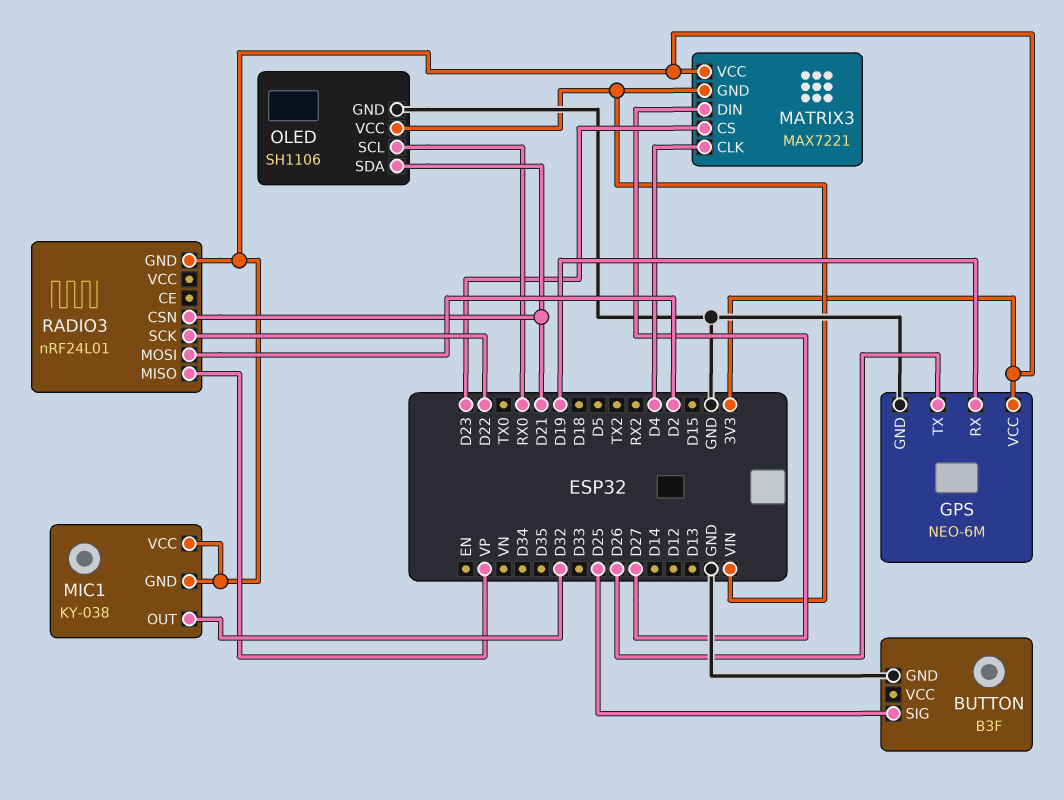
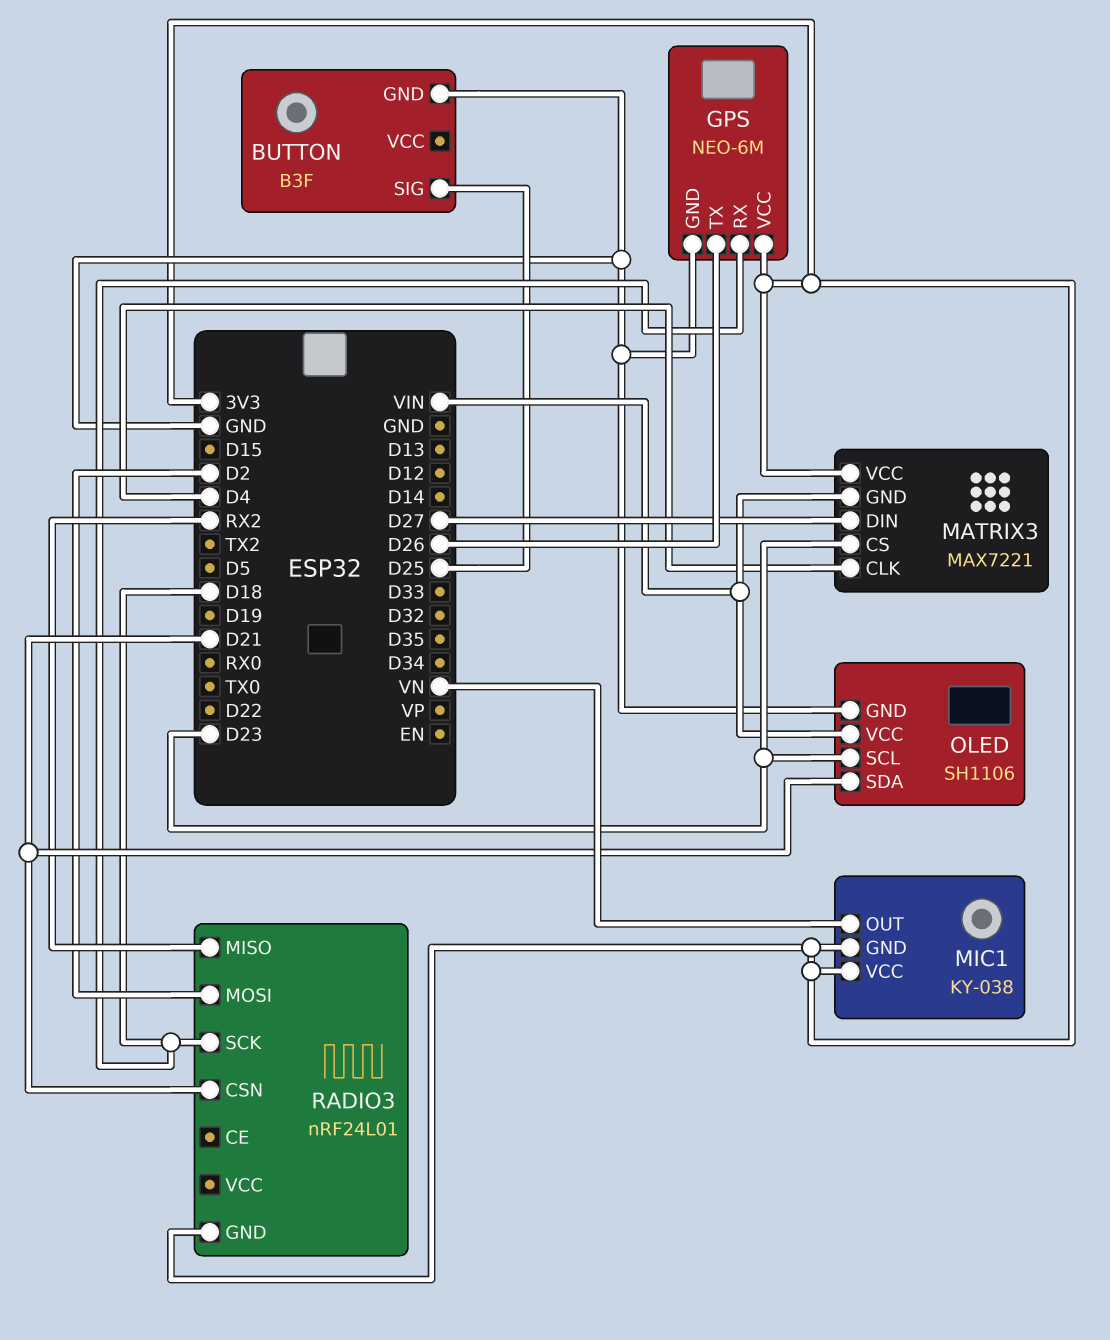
GPS pin RX: D19 -> D18
MIC1 pin OUT: D32 -> VN
OLED pin SCL: RX0 -> D23
RADIO3 pin MISO: VP -> RX2
RADIO3 pin SCK: D22 -> D18

